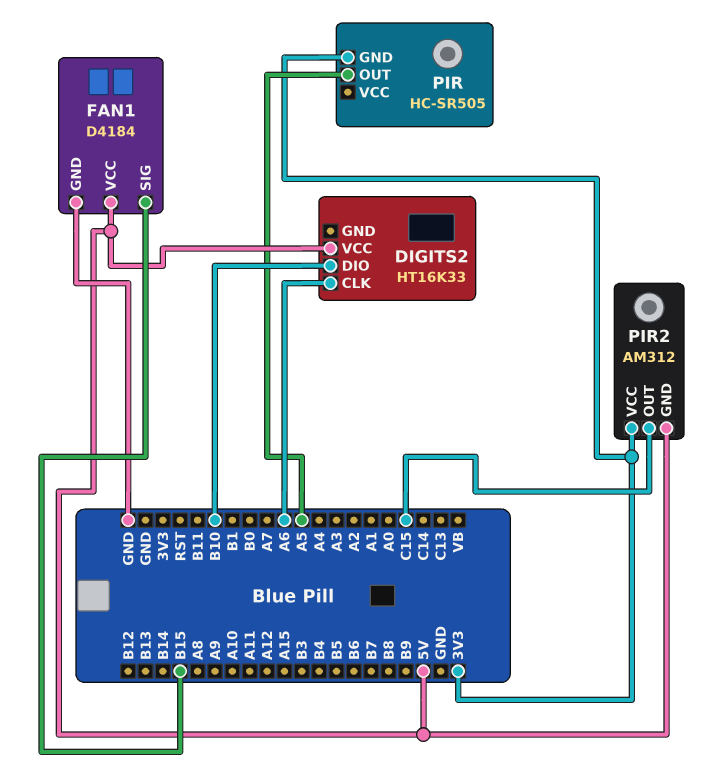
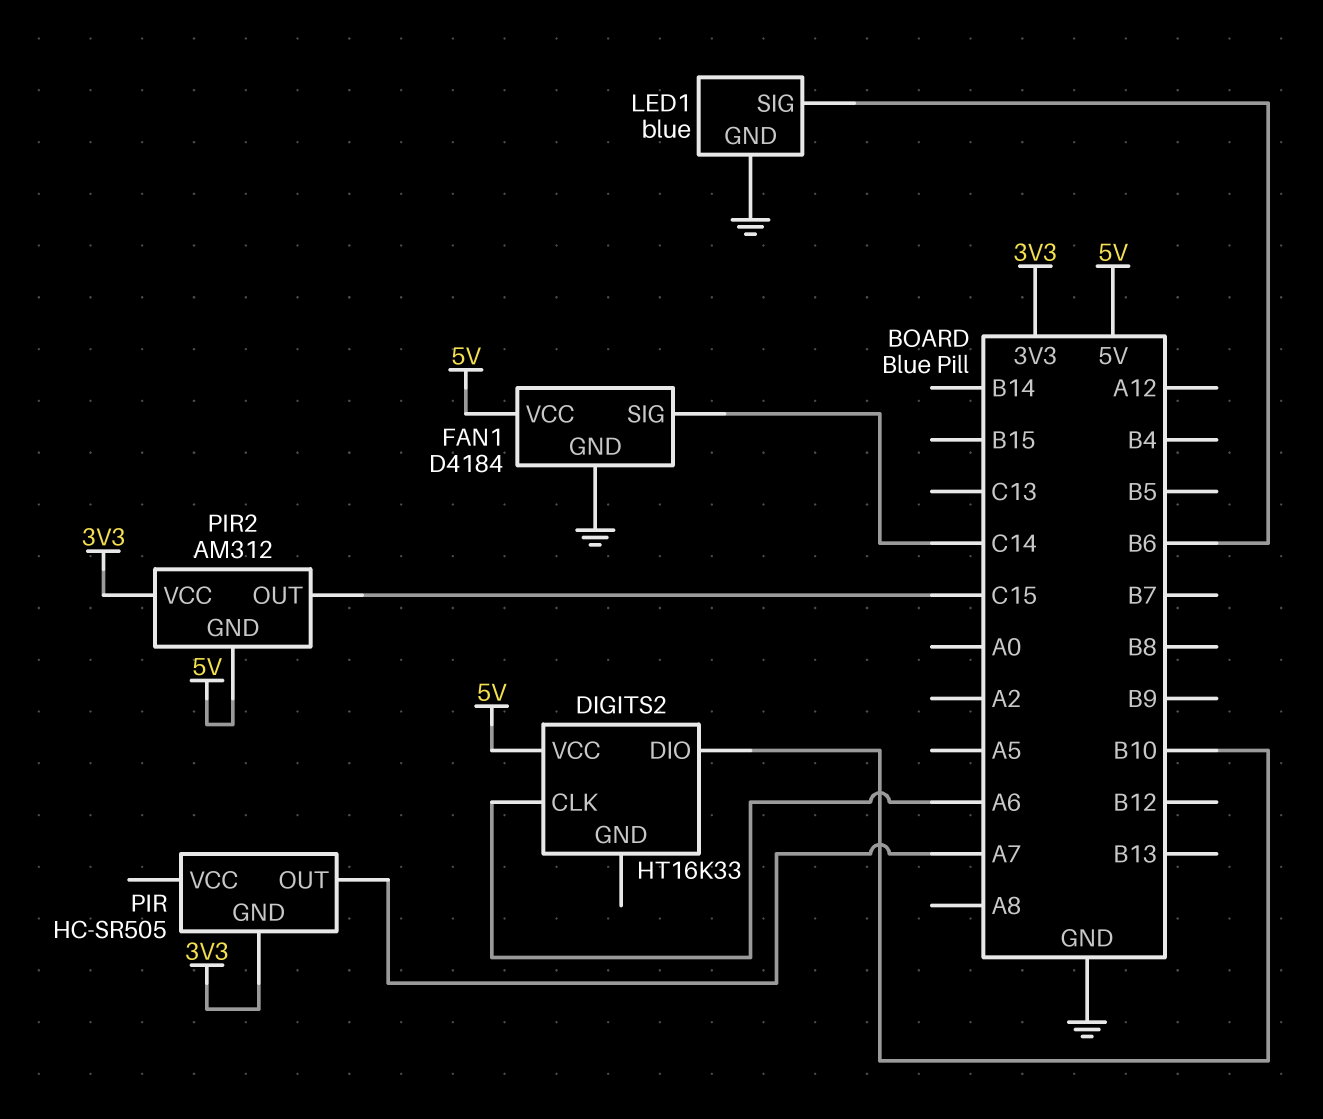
FAN1 pin SIG: B15 -> C14
LED1: none -> blue
LED1 pin GND: none -> GND
LED1 pin SIG: none -> B6
PIR pin OUT: A5 -> A7

